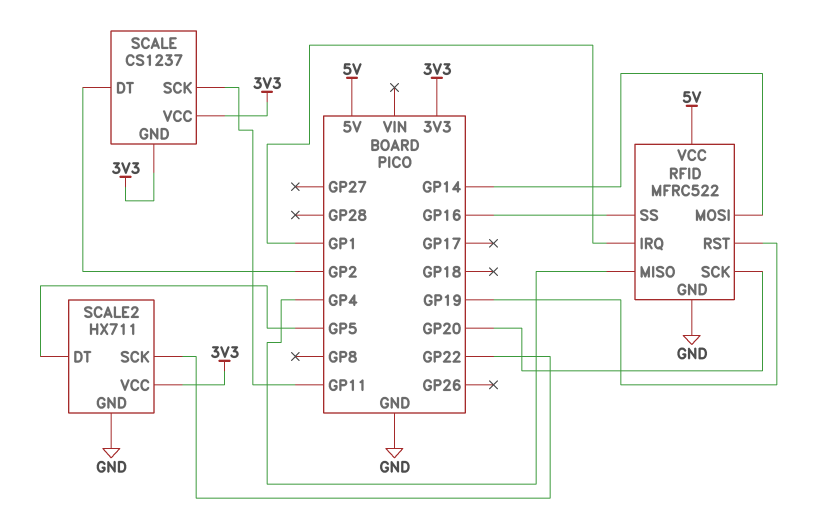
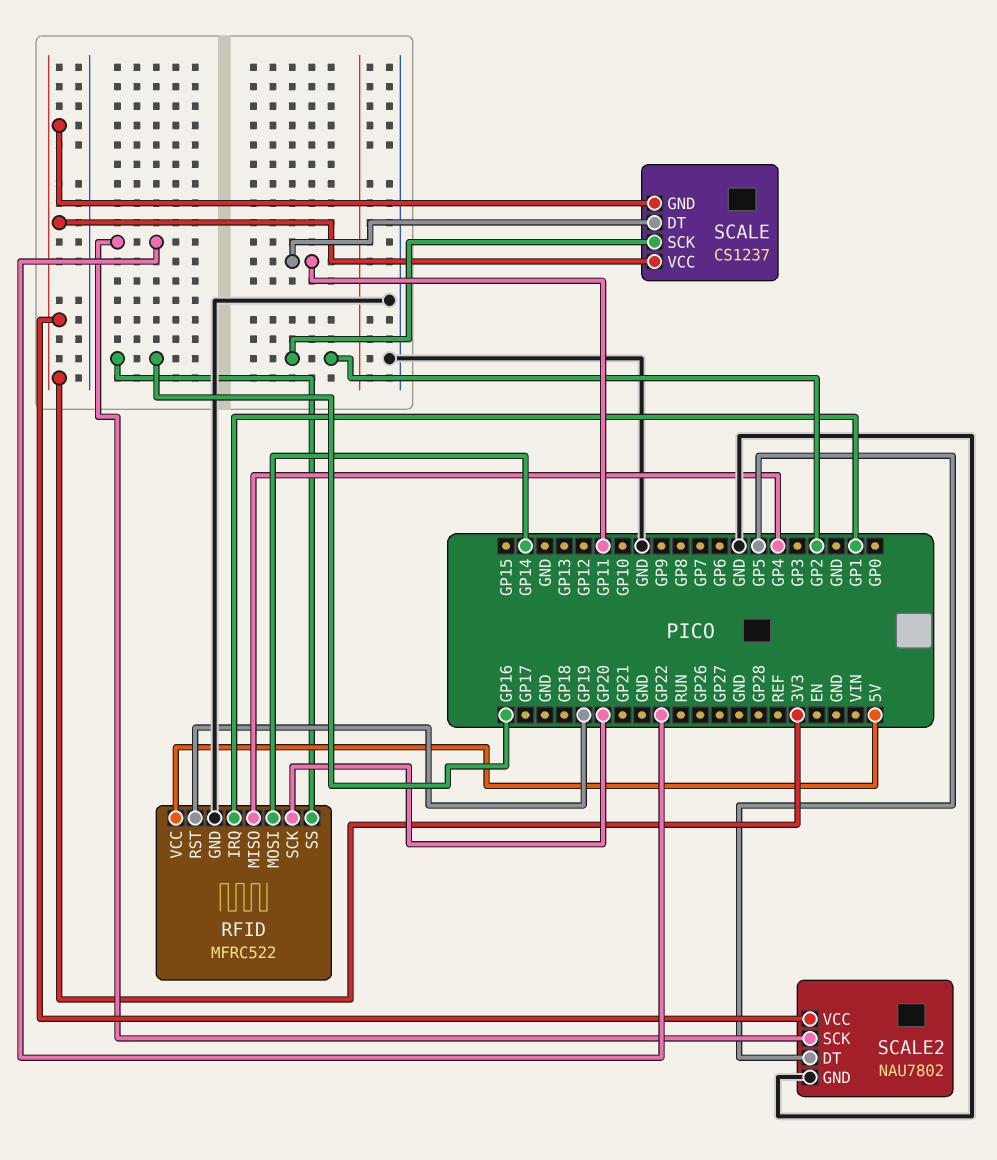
SCALE pin DT: GP2 -> GP11
SCALE pin SCK: GP11 -> GP2
SCALE2: HX711 -> NAU7802

